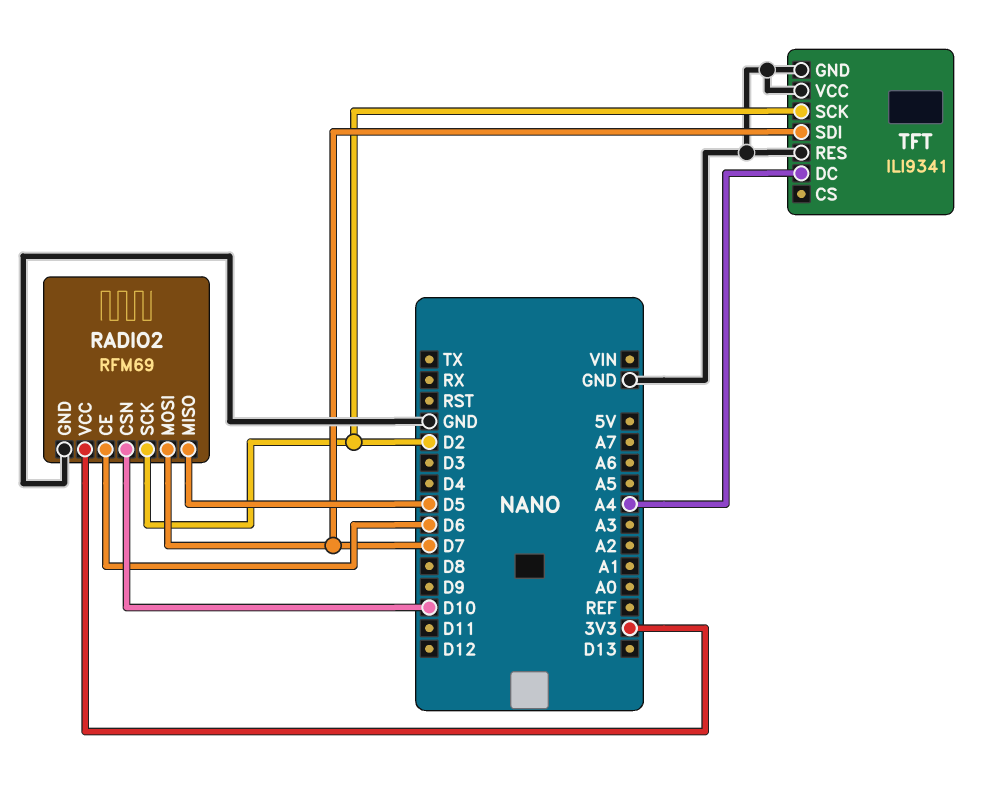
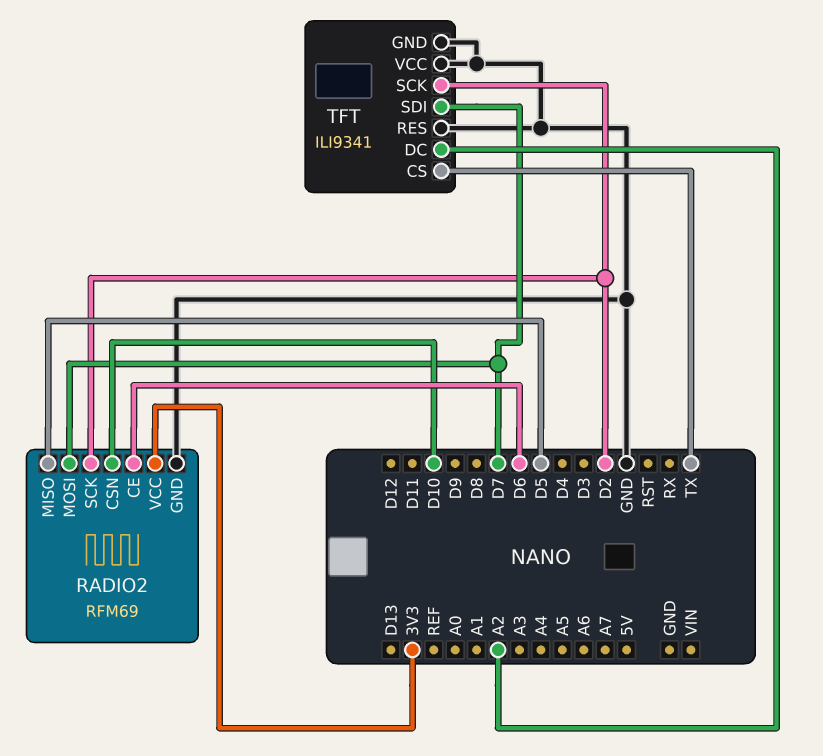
TFT pin CS: none -> TX
TFT pin DC: A4 -> A2

